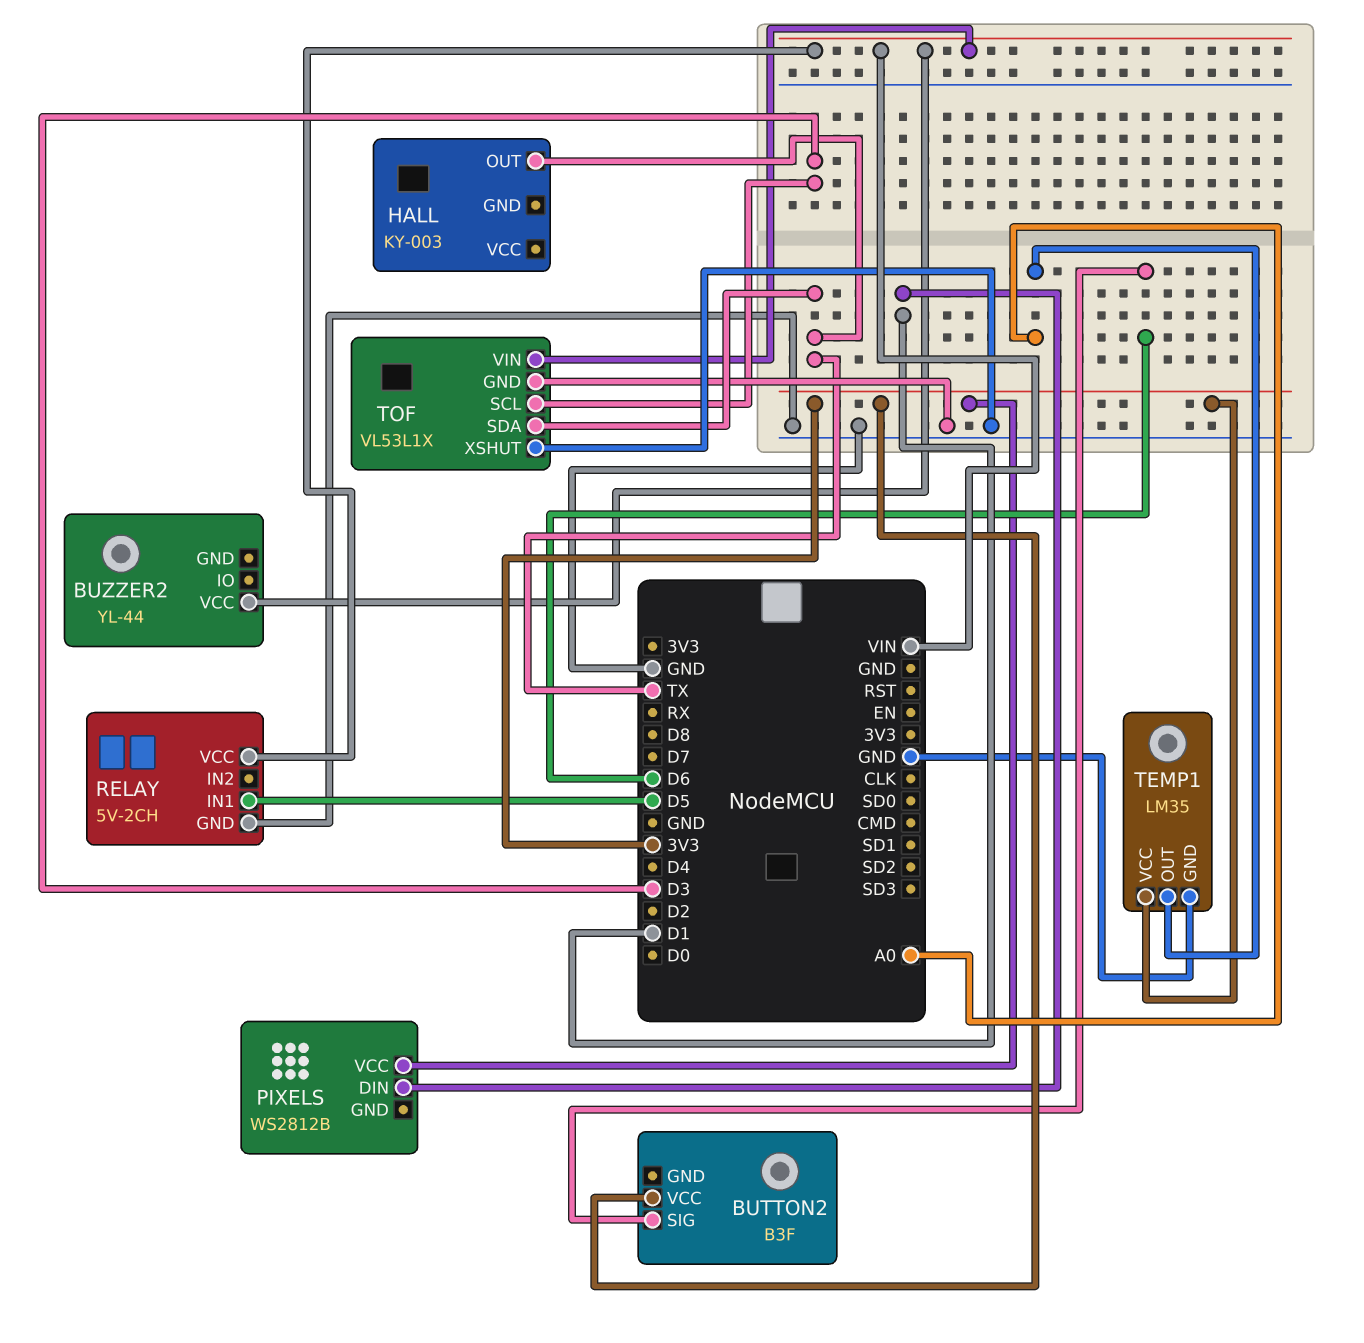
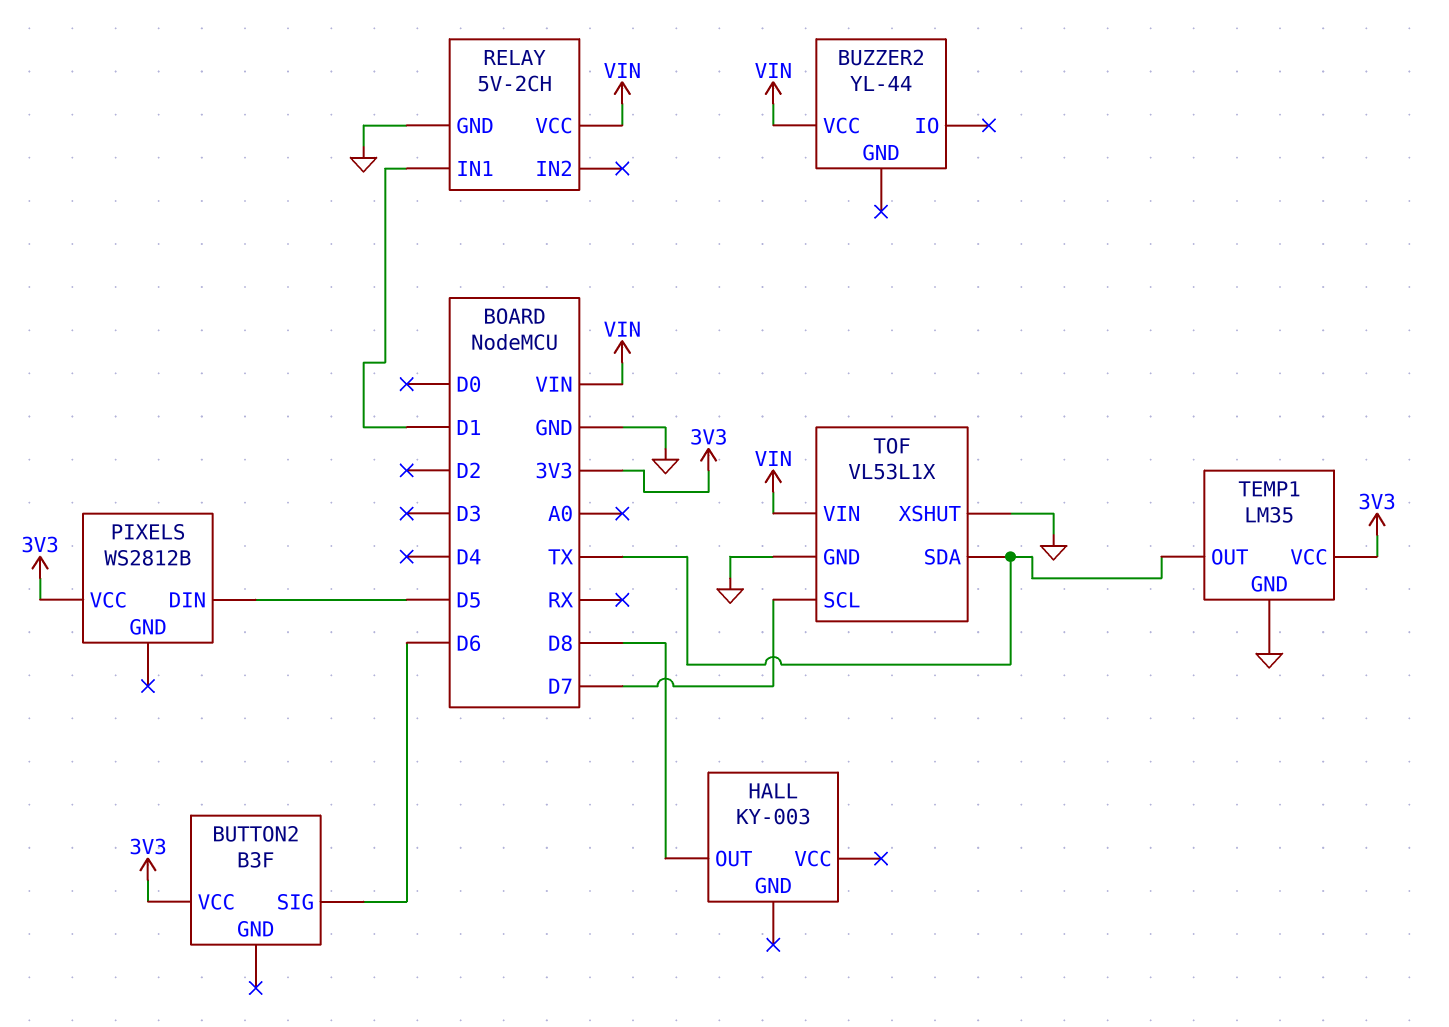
HALL pin OUT: TX -> D8
PIXELS pin DIN: D1 -> D5
RELAY pin IN1: D5 -> D1
TEMP1 pin OUT: A0 -> TX
TOF pin SCL: D3 -> D7

